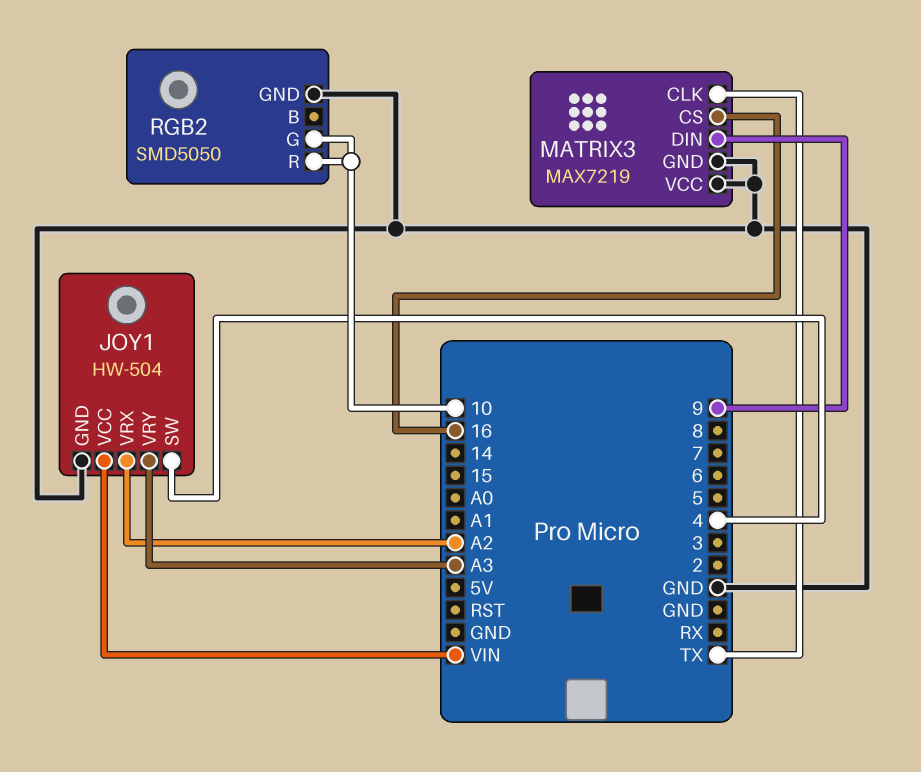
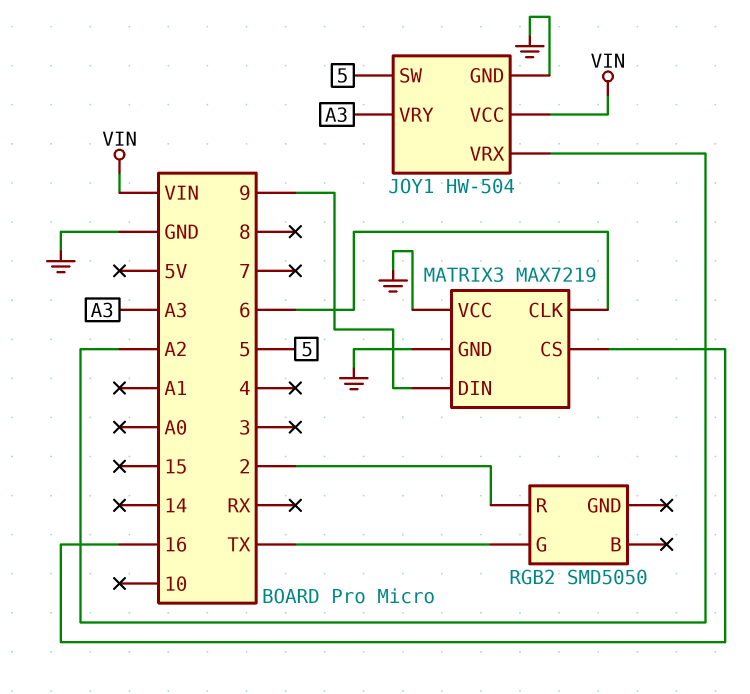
JOY1 pin SW: 4 -> 5
MATRIX3 pin CLK: TX -> 6
RGB2 pin G: 10 -> TX
RGB2 pin GND: GND -> none
RGB2 pin R: 10 -> 2

